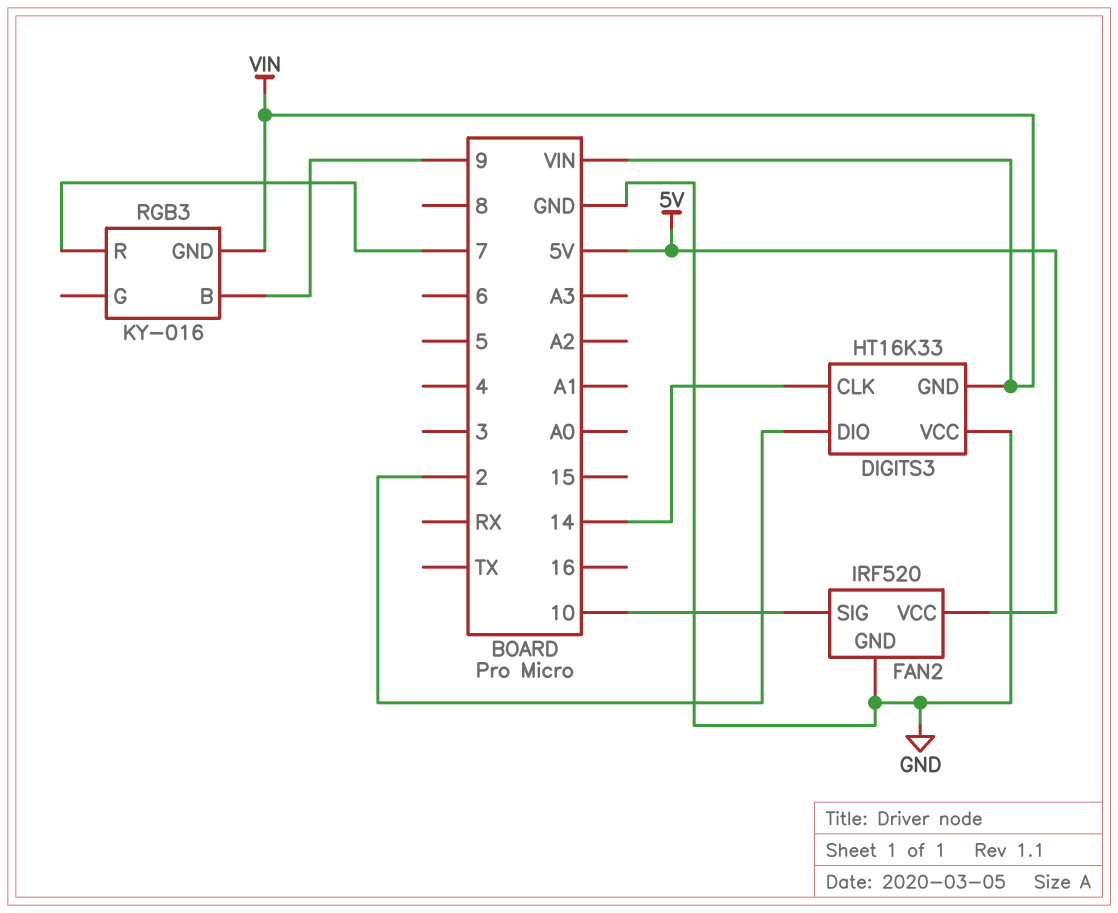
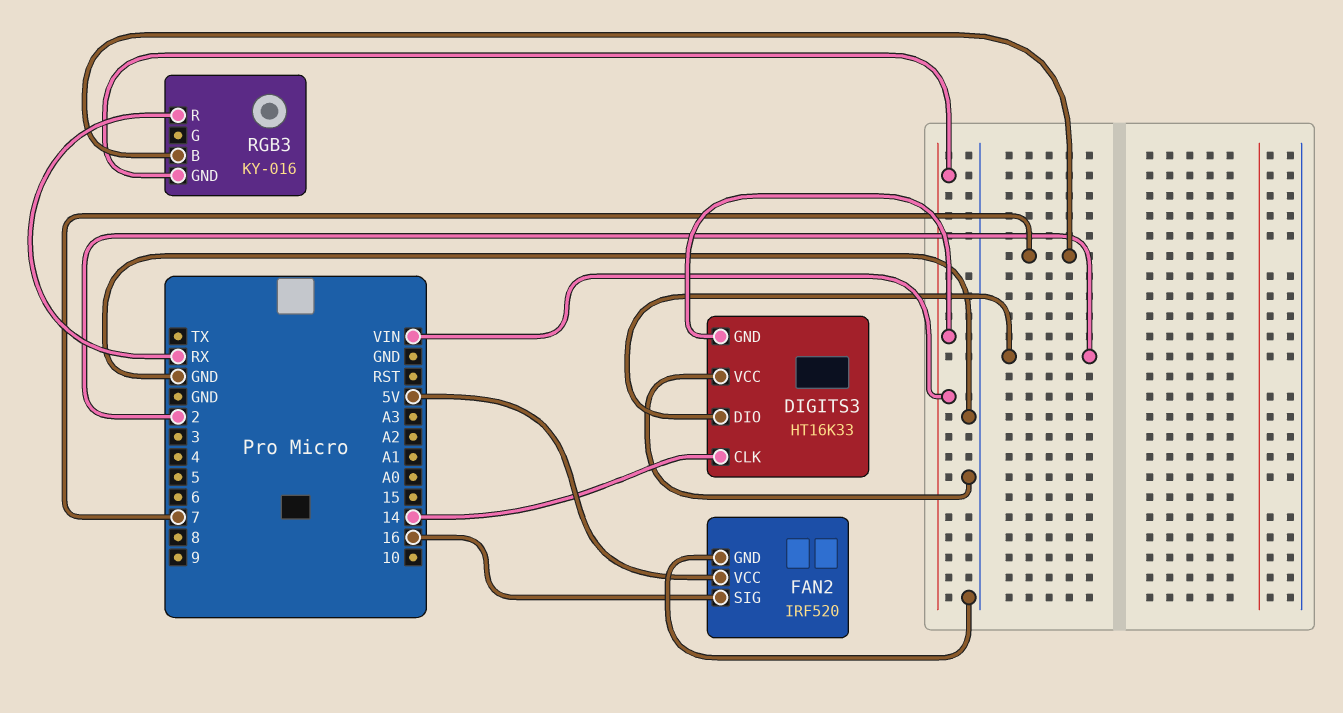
FAN2 pin SIG: 10 -> 16
RGB3 pin B: 9 -> 7
RGB3 pin R: 7 -> RX

